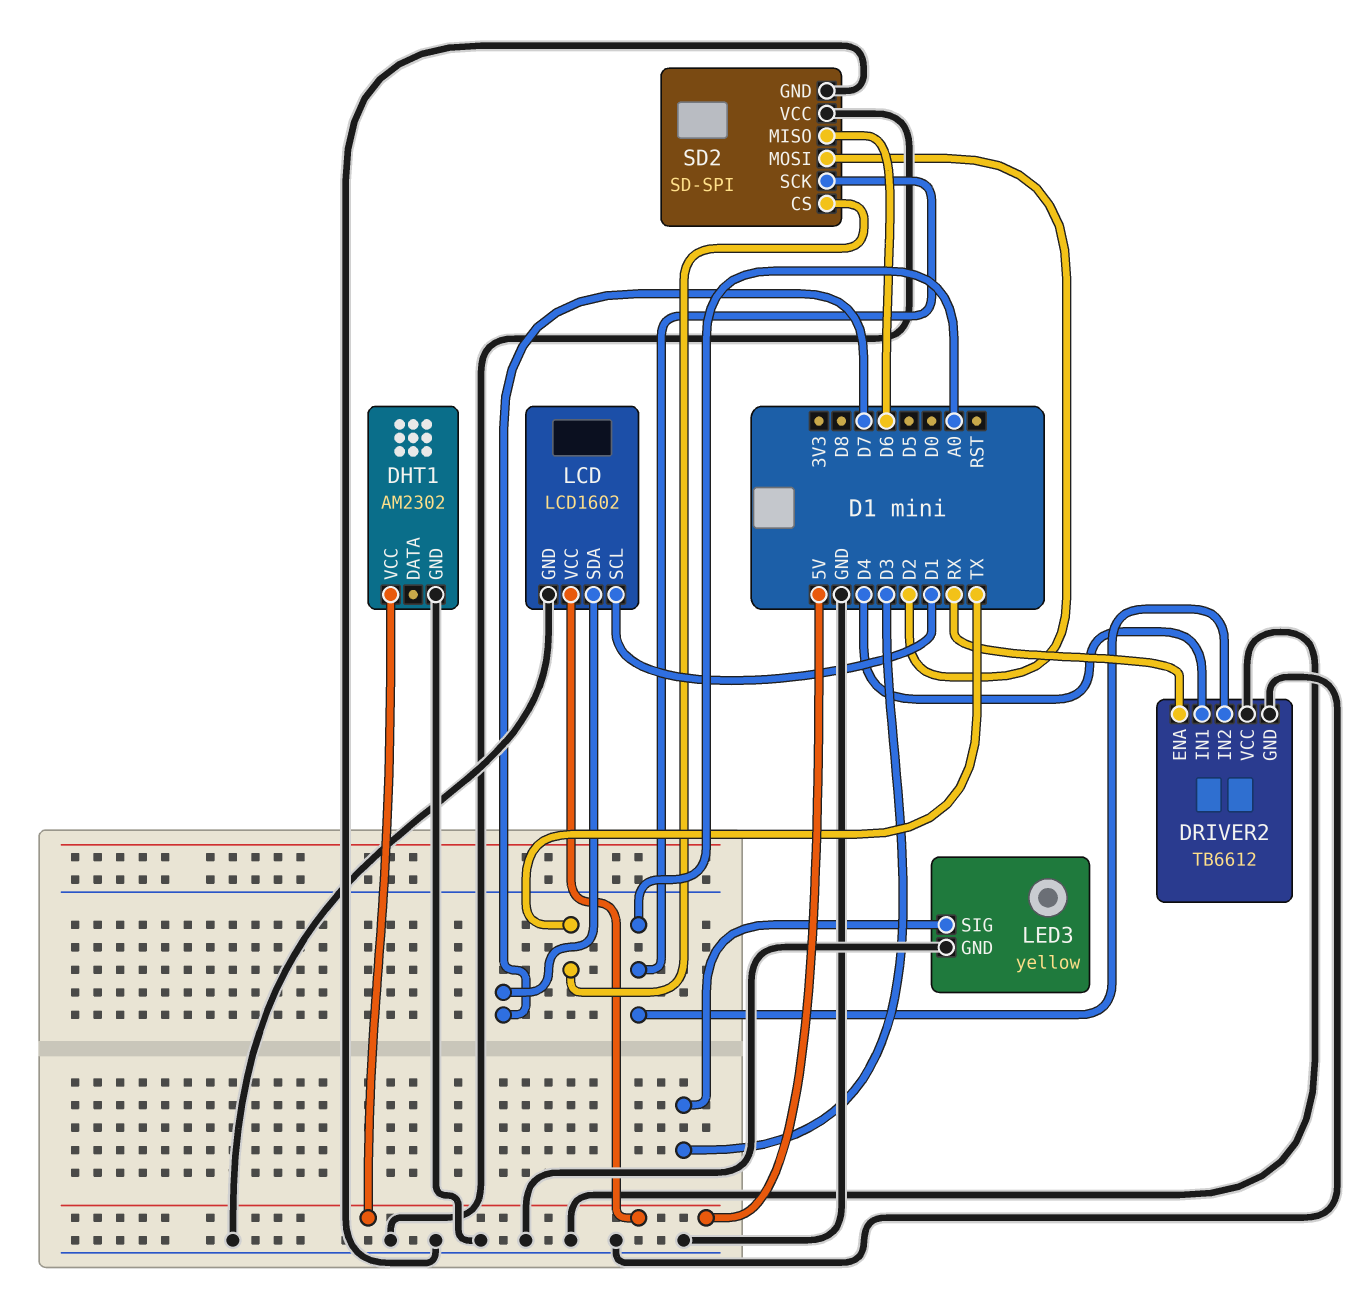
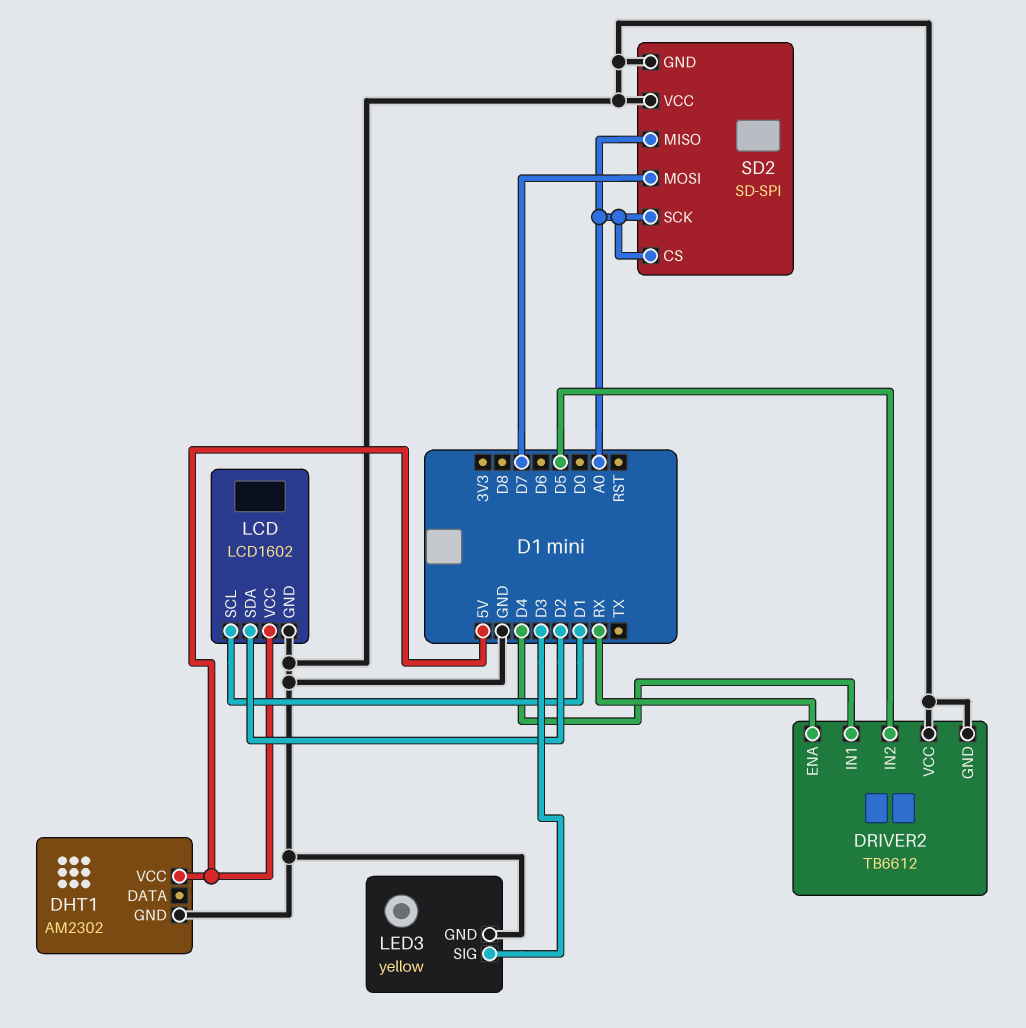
DRIVER2 pin IN2: A0 -> D5
LCD pin SDA: D7 -> D2
SD2 pin CS: TX -> A0
SD2 pin MISO: D6 -> A0
SD2 pin MOSI: D2 -> D7

